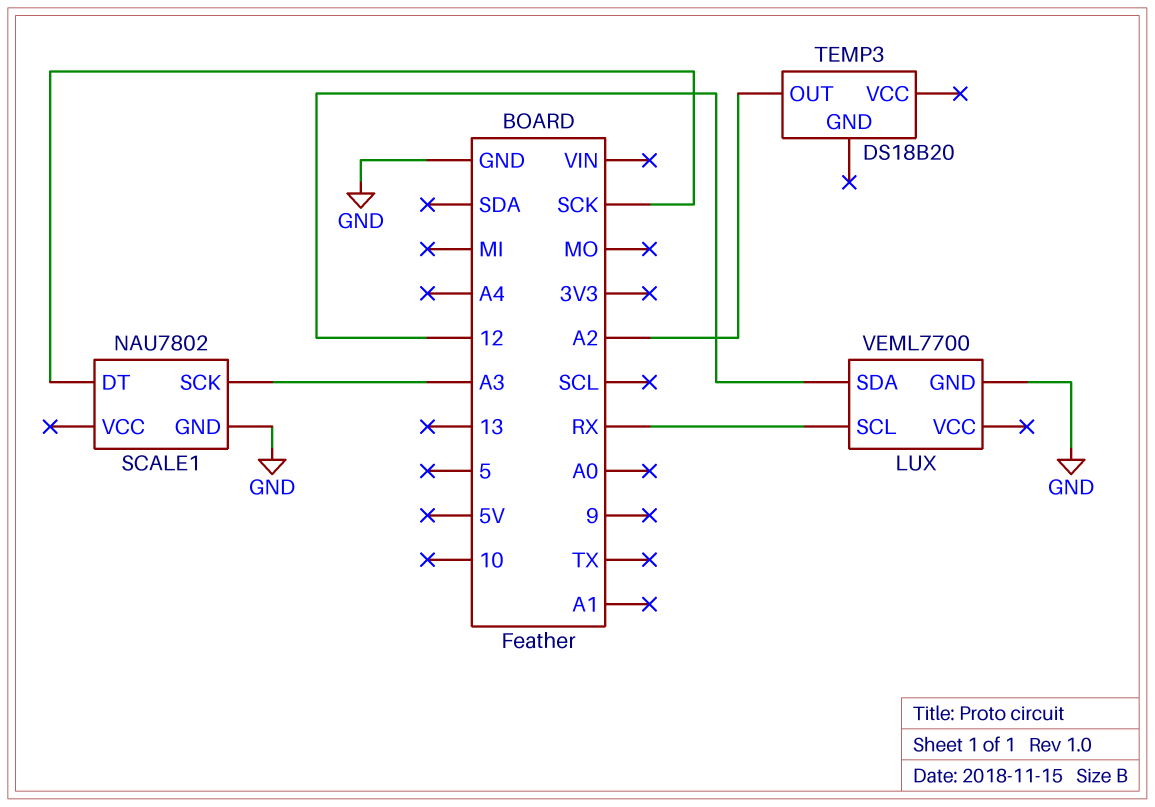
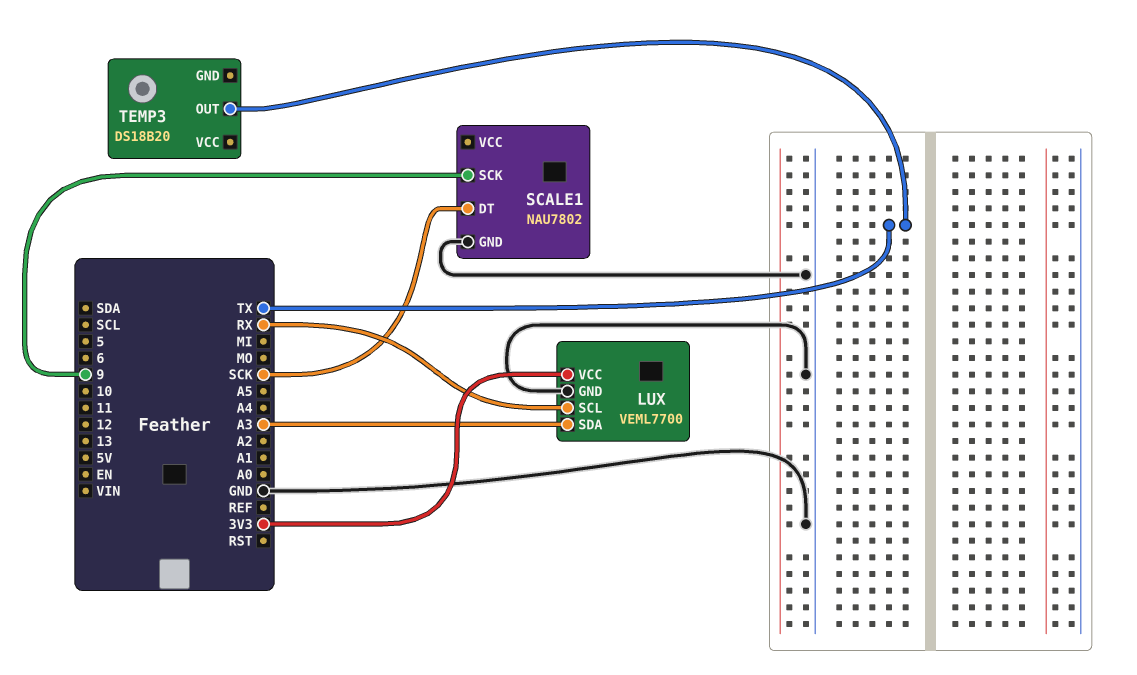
LUX pin SDA: 12 -> A3
LUX pin VCC: none -> 3V3
SCALE1 pin SCK: A3 -> 9
TEMP3 pin OUT: A2 -> TX

